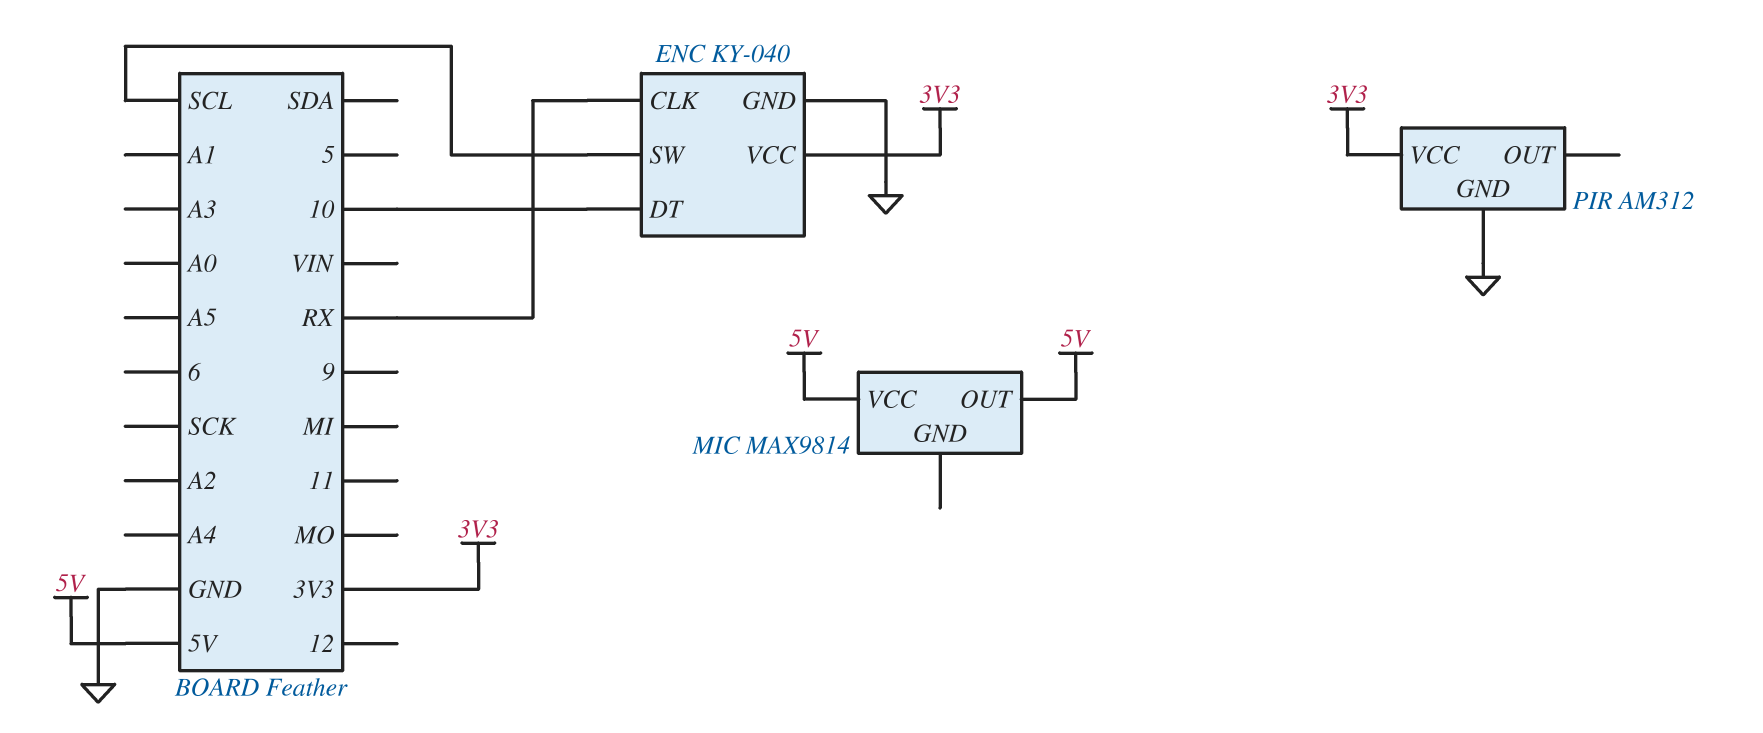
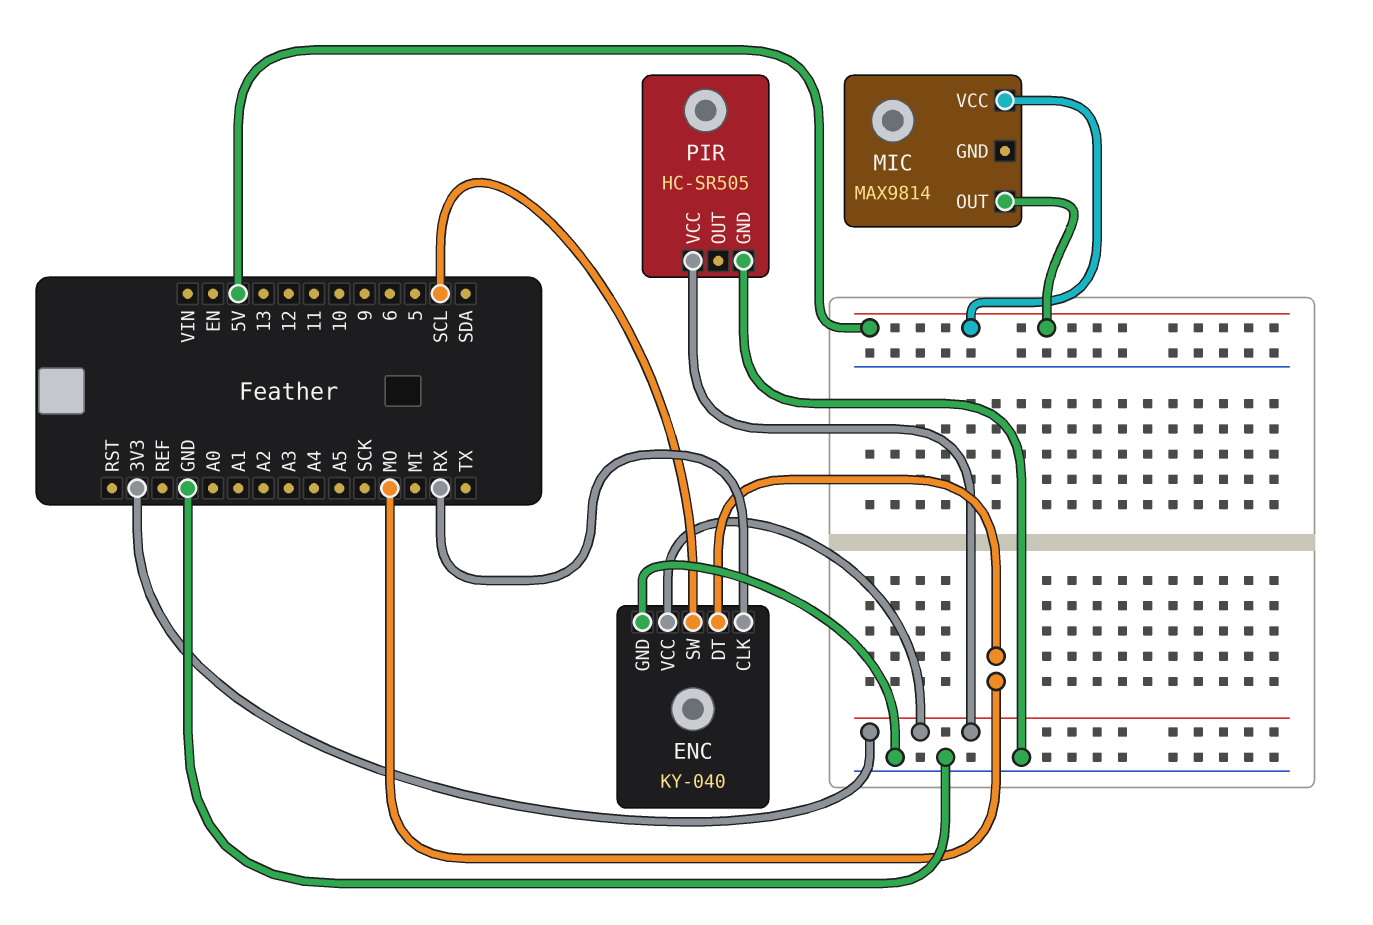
ENC pin DT: 10 -> MO
PIR: AM312 -> HC-SR505

